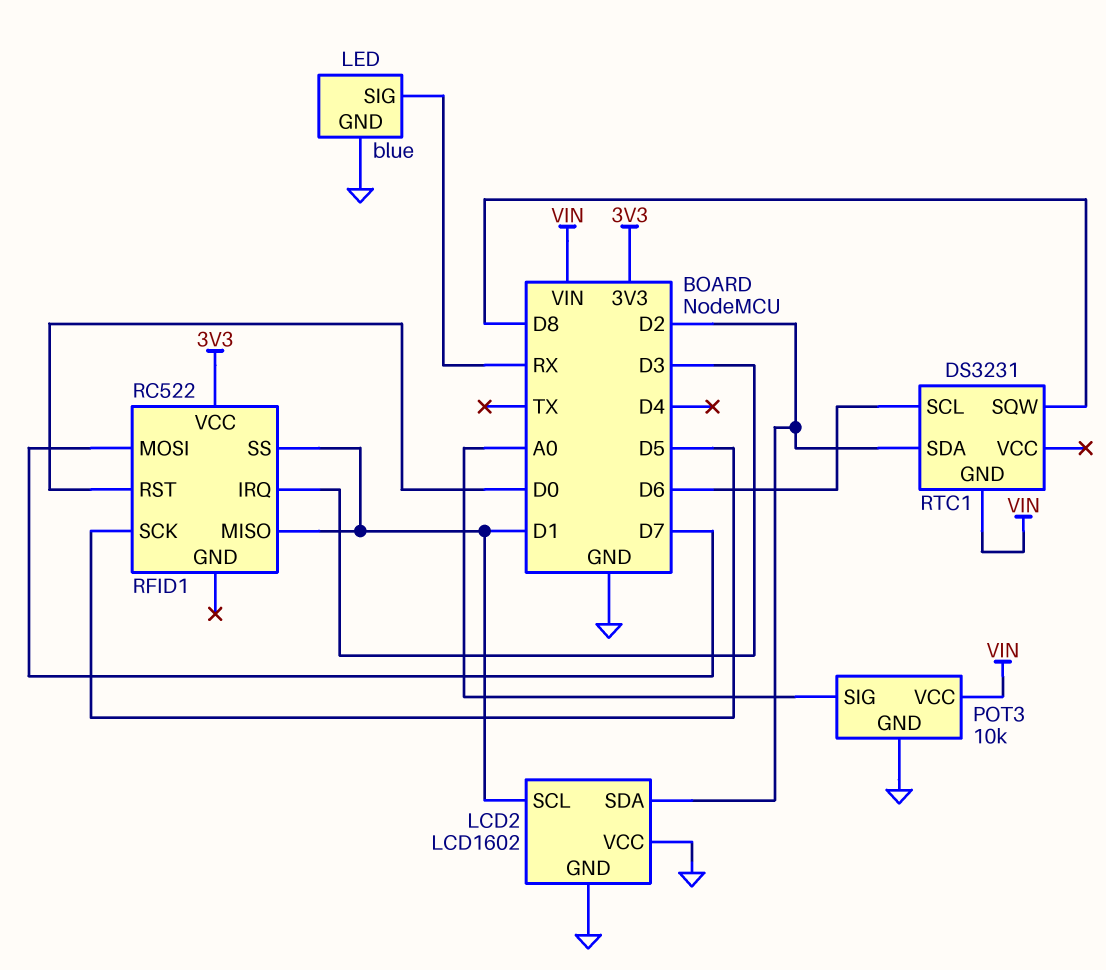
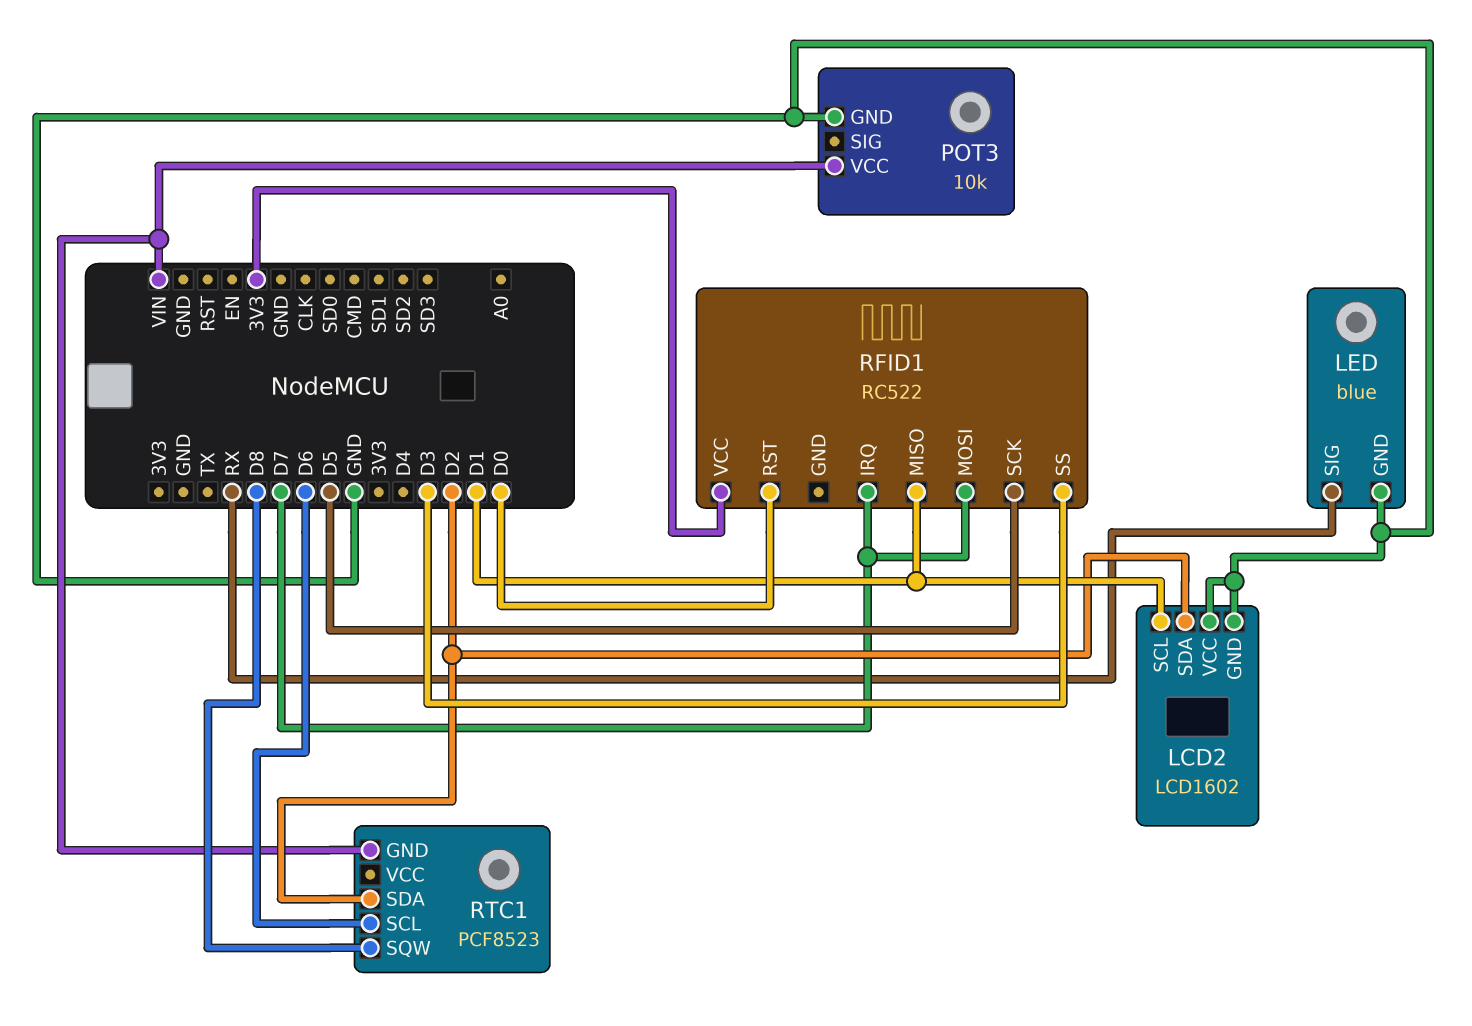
POT3 pin SIG: A0 -> none
RFID1 pin IRQ: D3 -> D7
RFID1 pin SS: D1 -> D3
RTC1: DS3231 -> PCF8523

